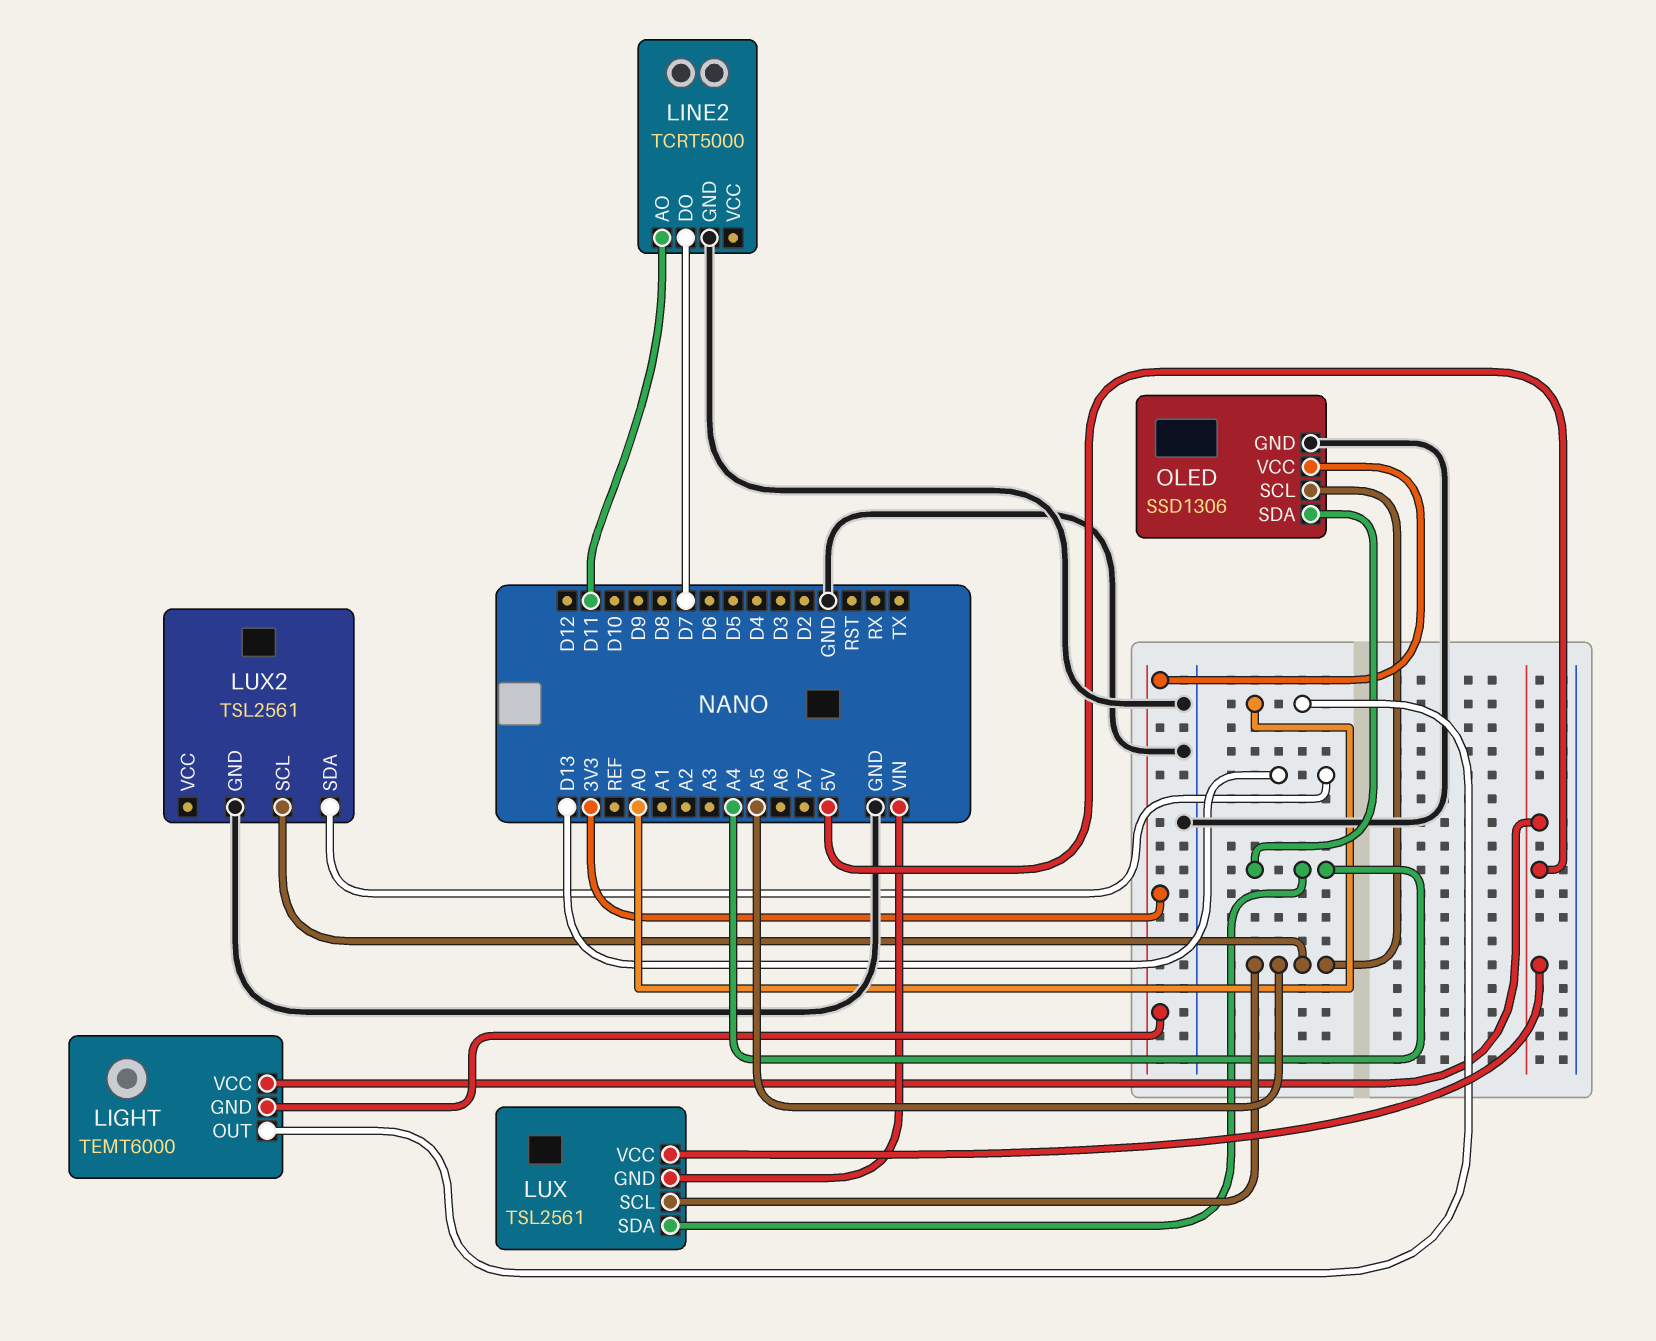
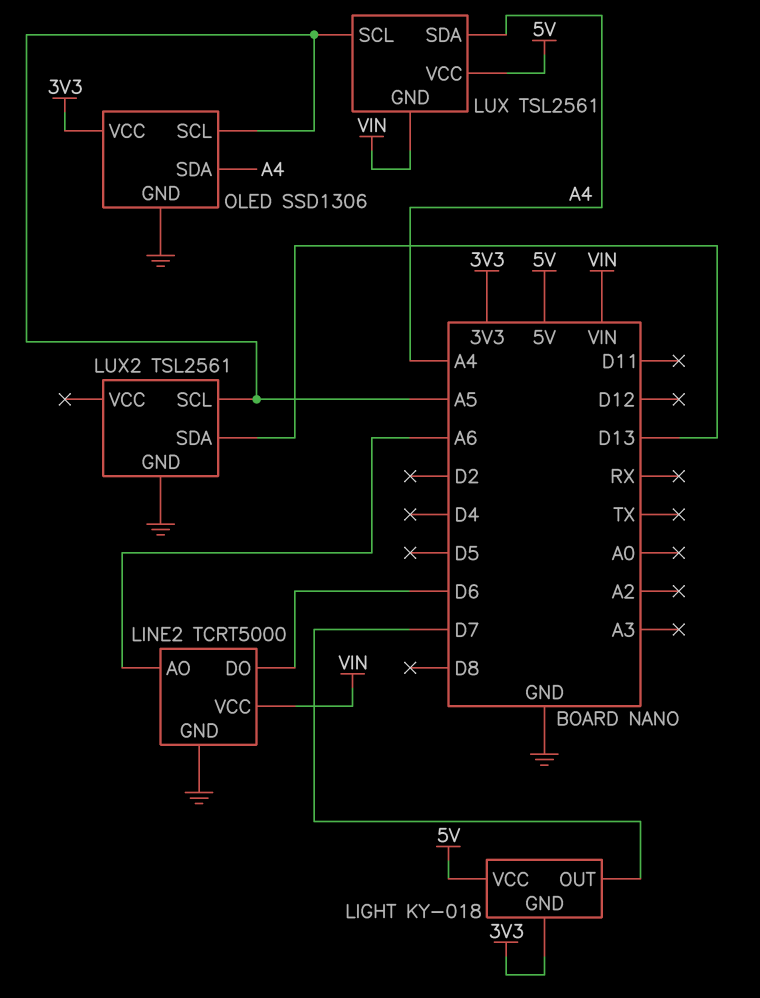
LIGHT: TEMT6000 -> KY-018
LIGHT pin OUT: A0 -> D7
LINE2 pin AO: D11 -> A6
LINE2 pin DO: D7 -> D6
LINE2 pin VCC: none -> VIN

